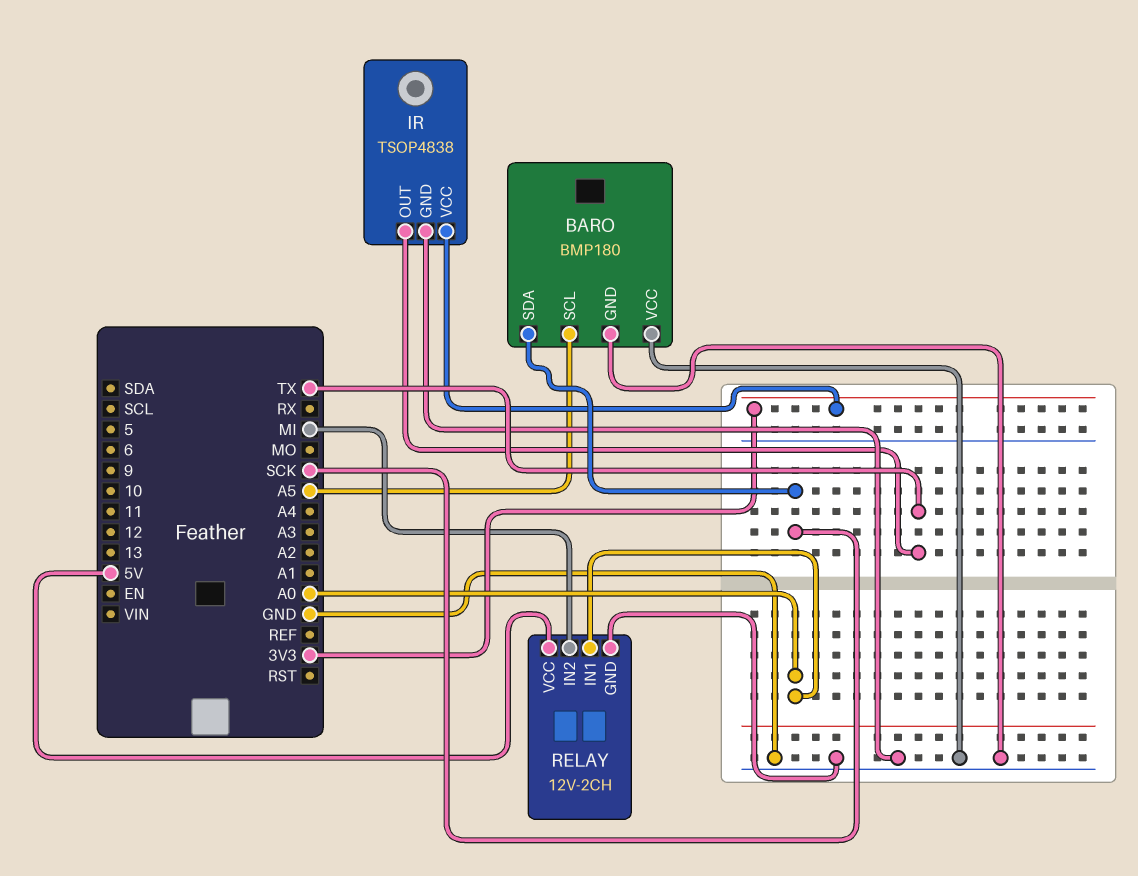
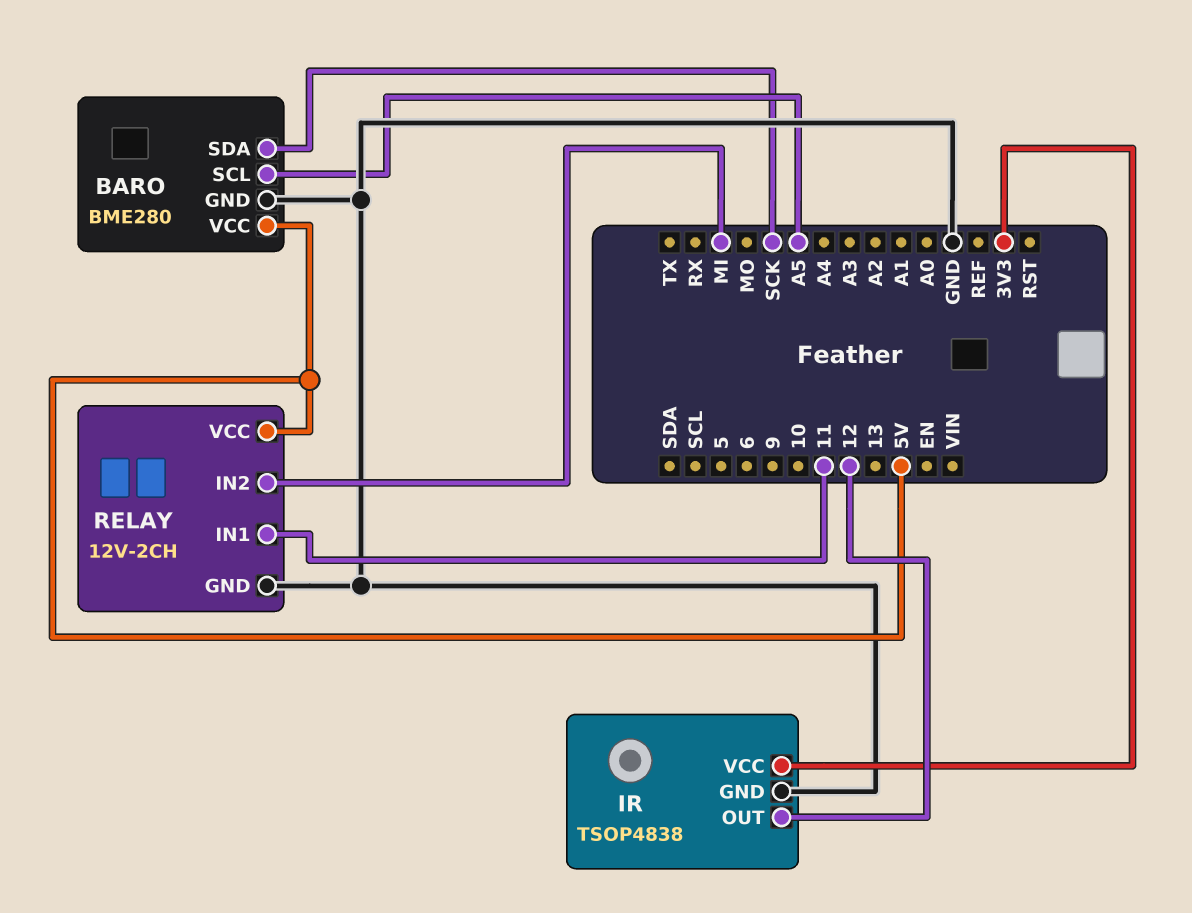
BARO: BMP180 -> BME280
BARO pin VCC: GND -> 5V
IR pin OUT: TX -> 12
RELAY pin IN1: A0 -> 11

